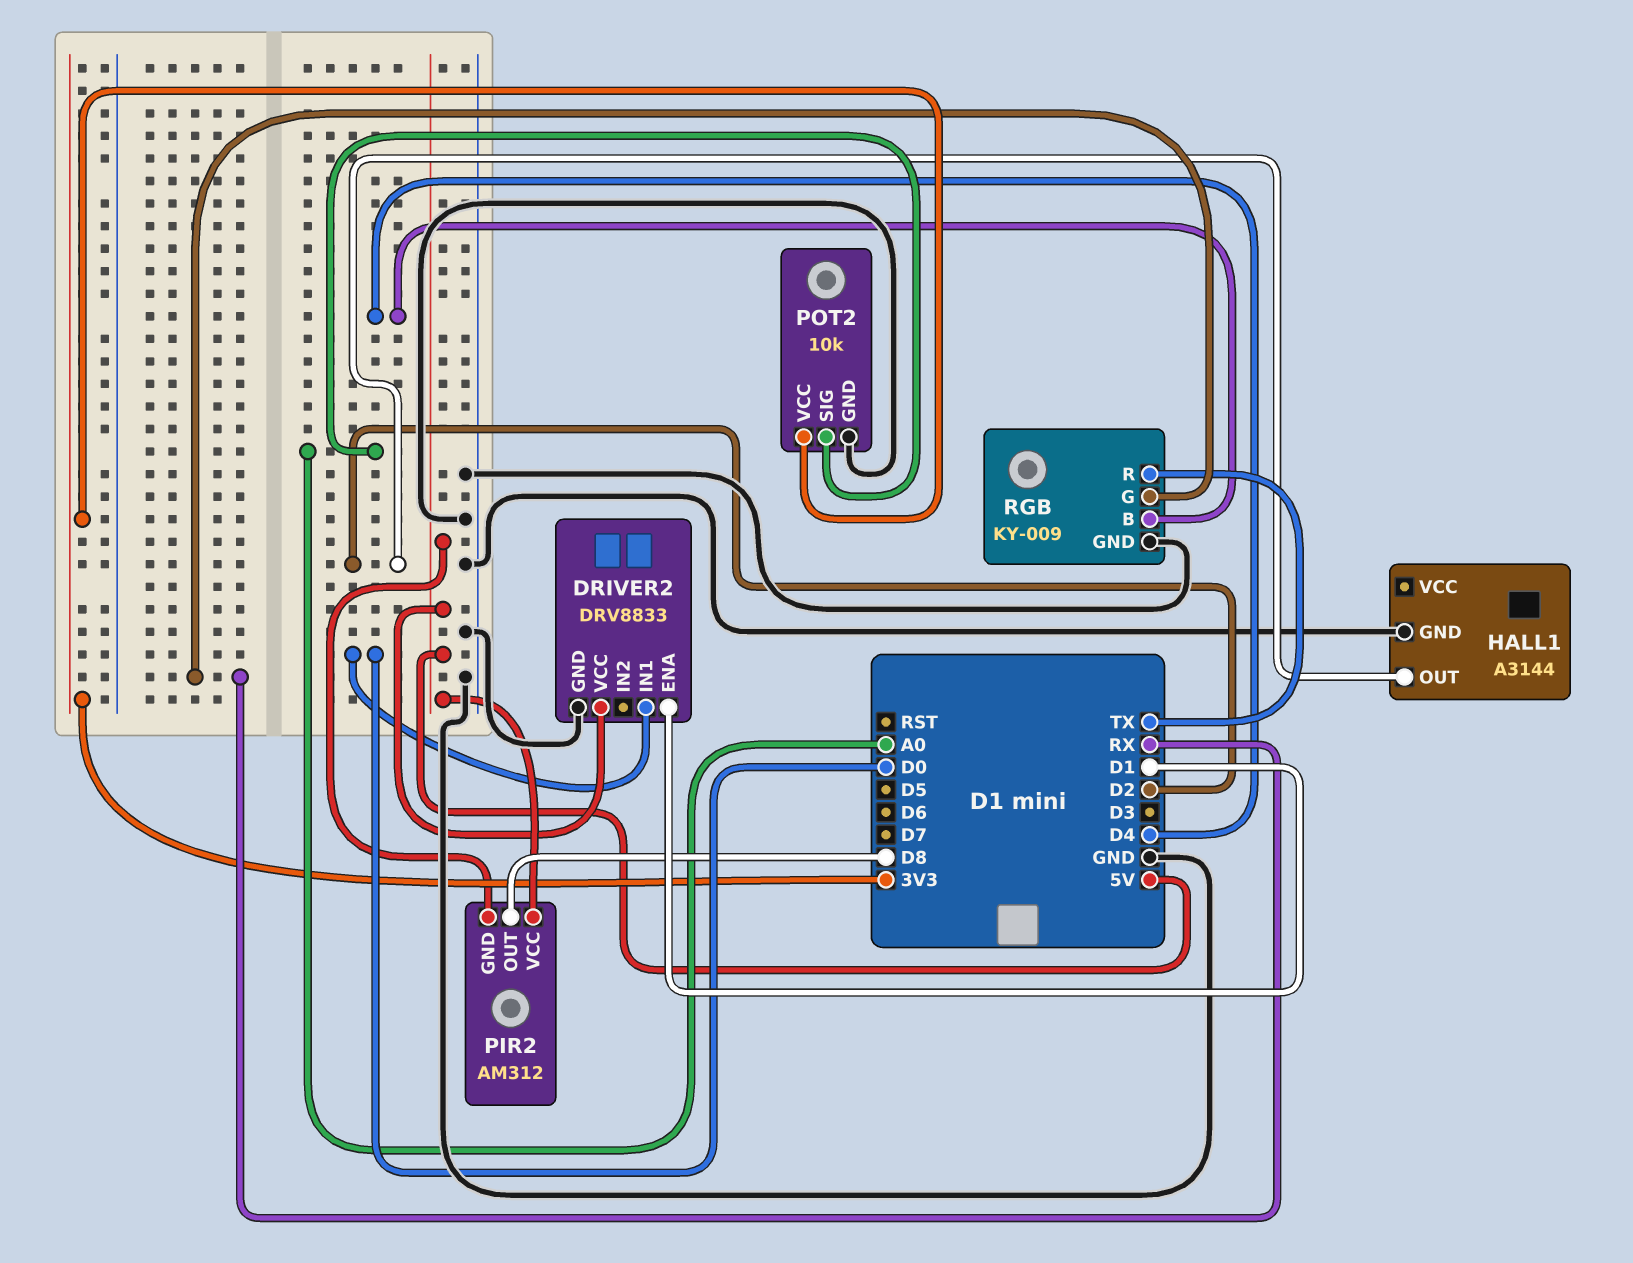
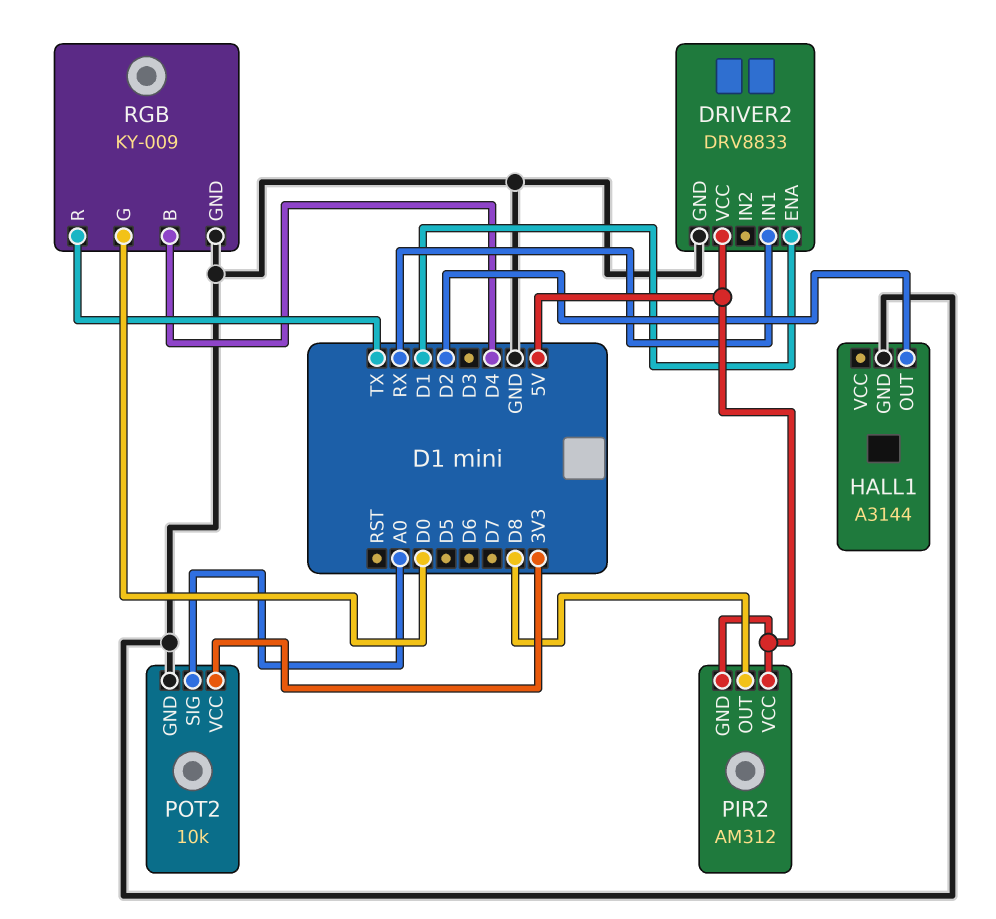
DRIVER2 pin IN1: D0 -> RX
RGB pin G: RX -> D0

